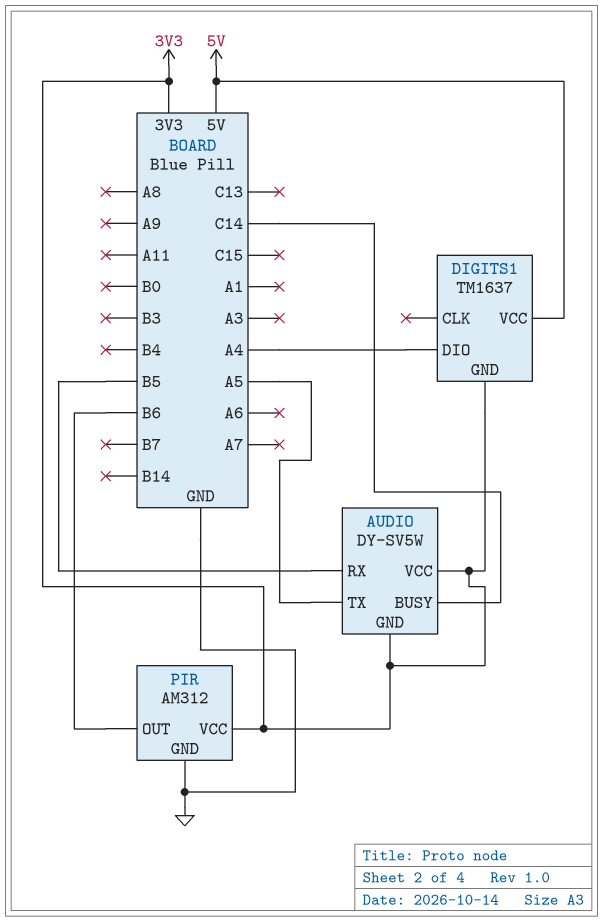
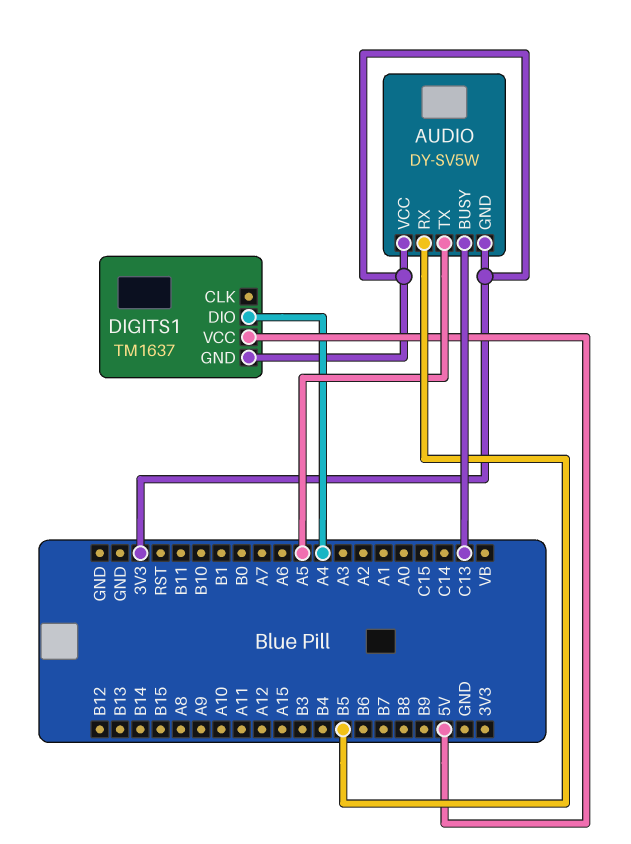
AUDIO pin BUSY: C14 -> C13
PIR: AM312 -> none
PIR pin GND: GND -> none
PIR pin OUT: B6 -> none
PIR pin VCC: 3V3 -> none

